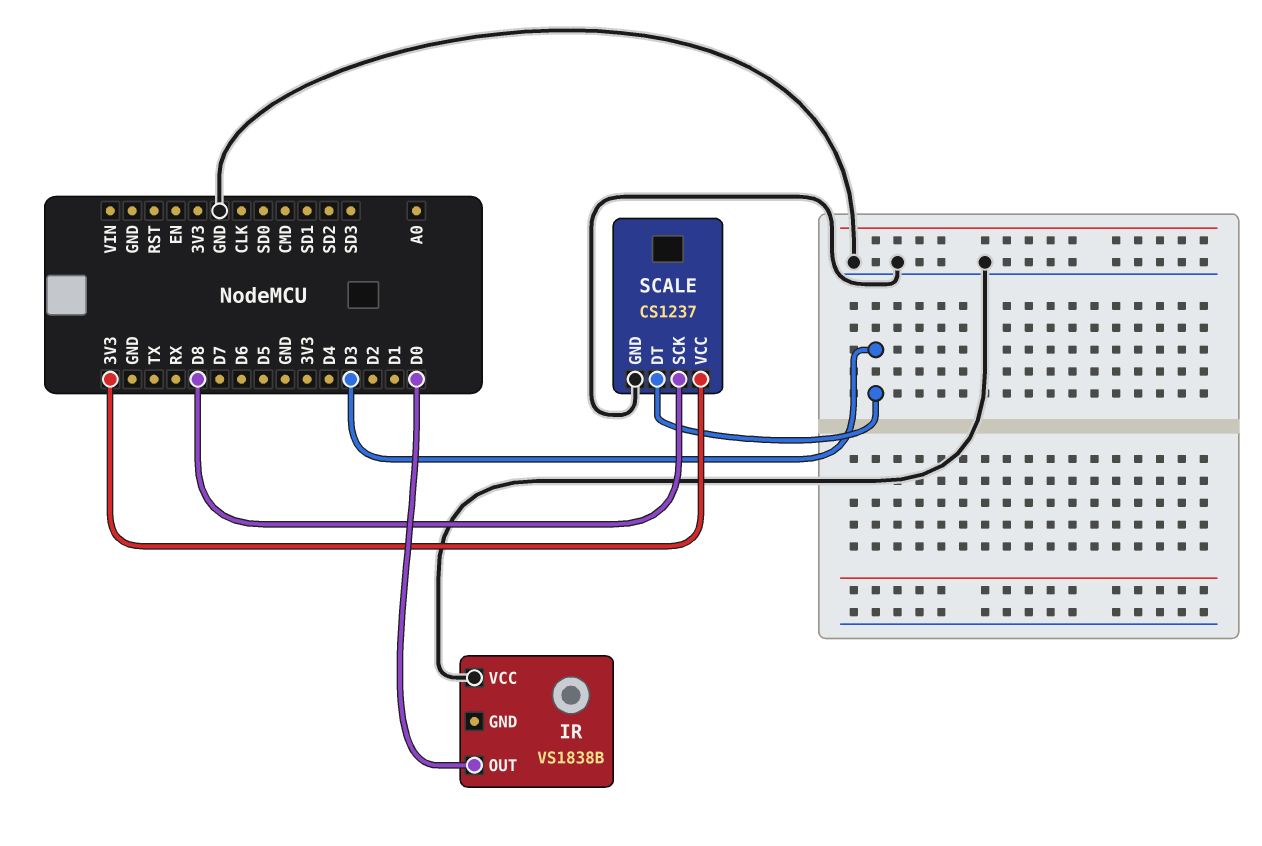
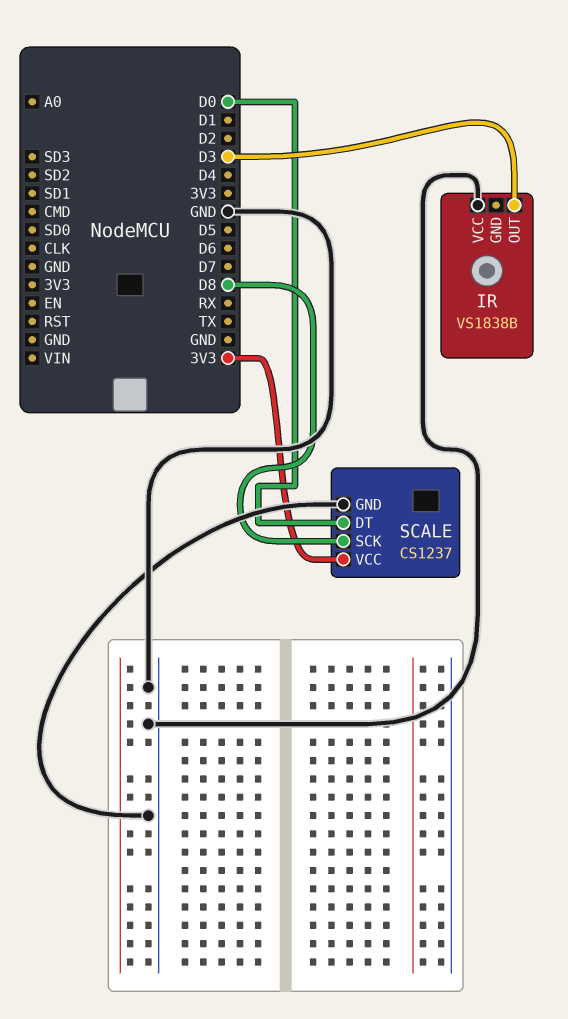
IR pin OUT: D0 -> D3
SCALE pin DT: D3 -> D0

